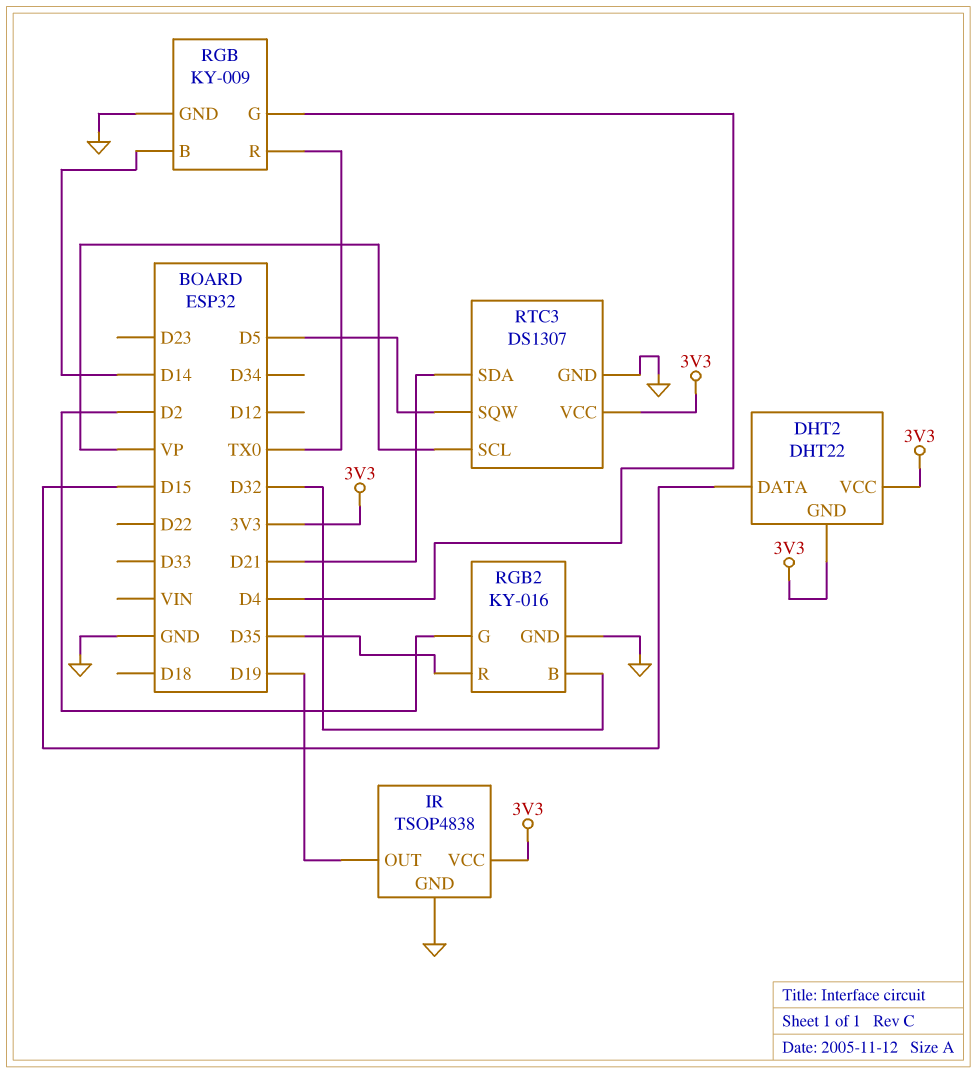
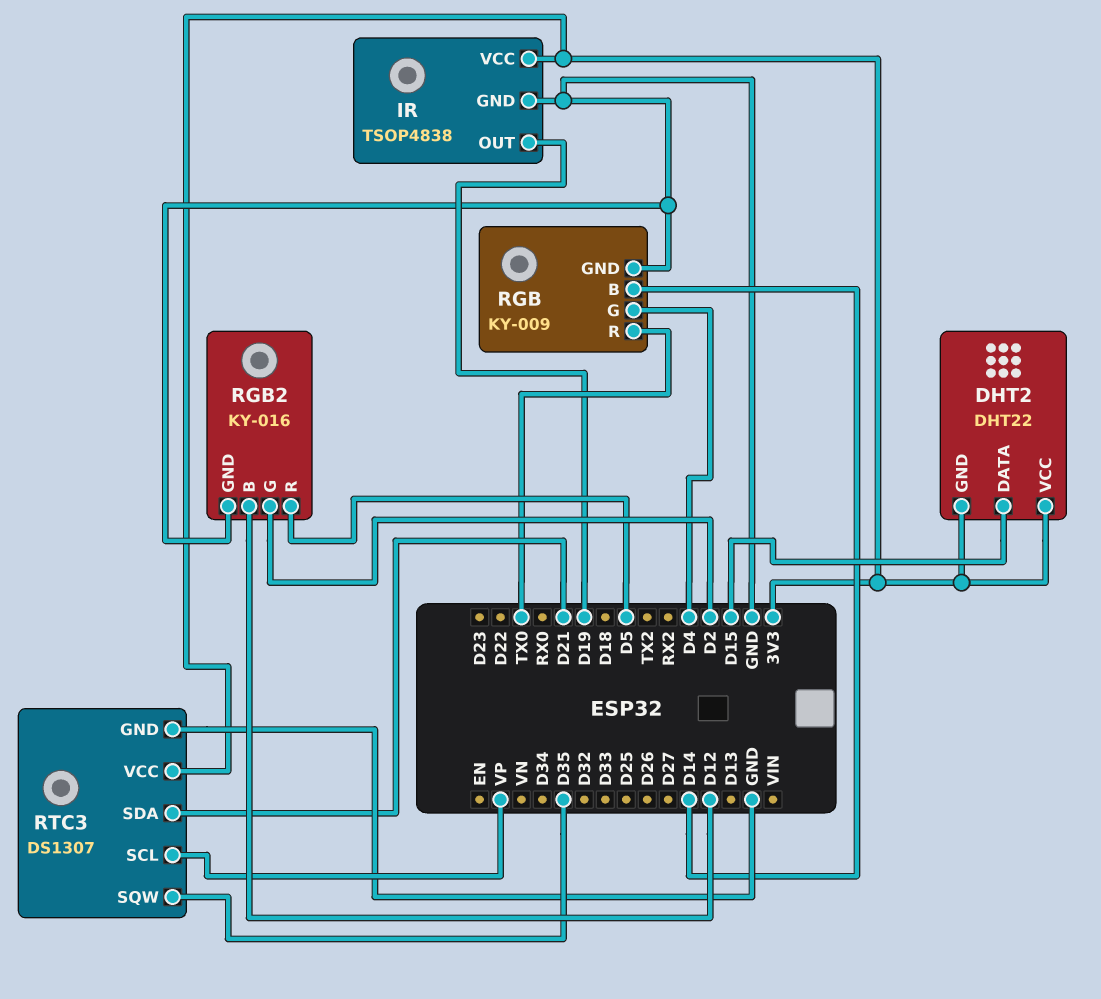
RGB2 pin B: D32 -> D12
RGB2 pin R: D35 -> D5
RTC3 pin SQW: D5 -> D35

